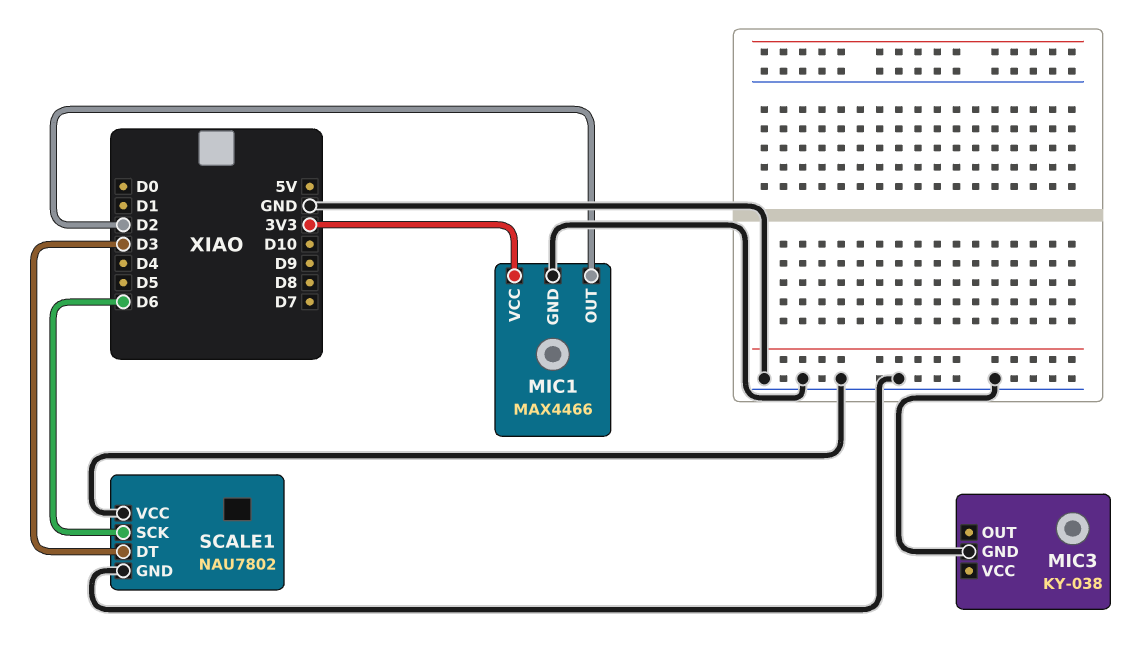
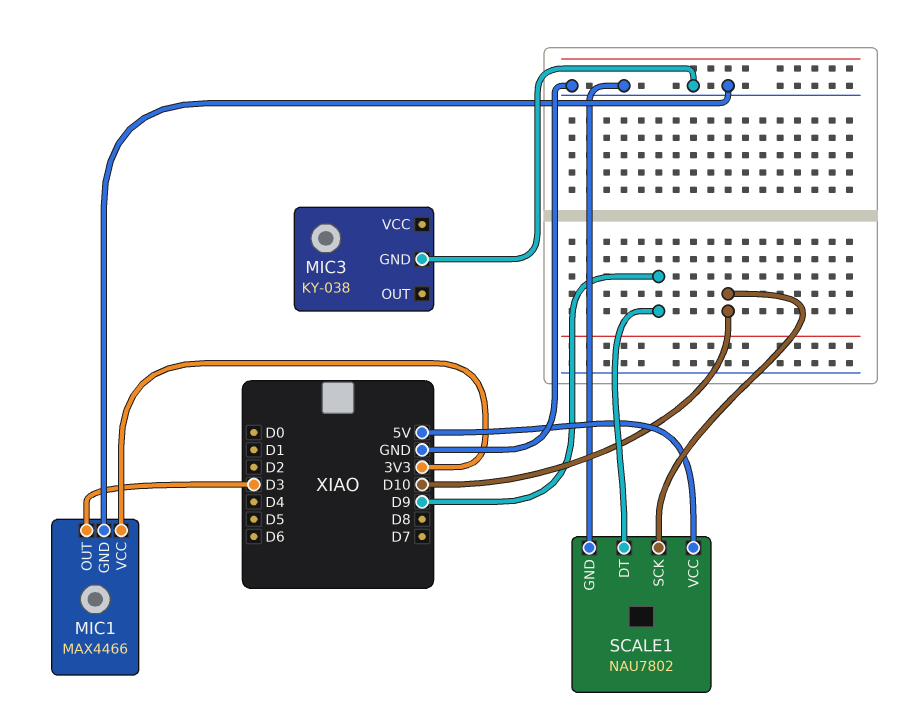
MIC1 pin OUT: D2 -> D3
SCALE1 pin DT: D3 -> D9
SCALE1 pin SCK: D6 -> D10
SCALE1 pin VCC: GND -> 5V

